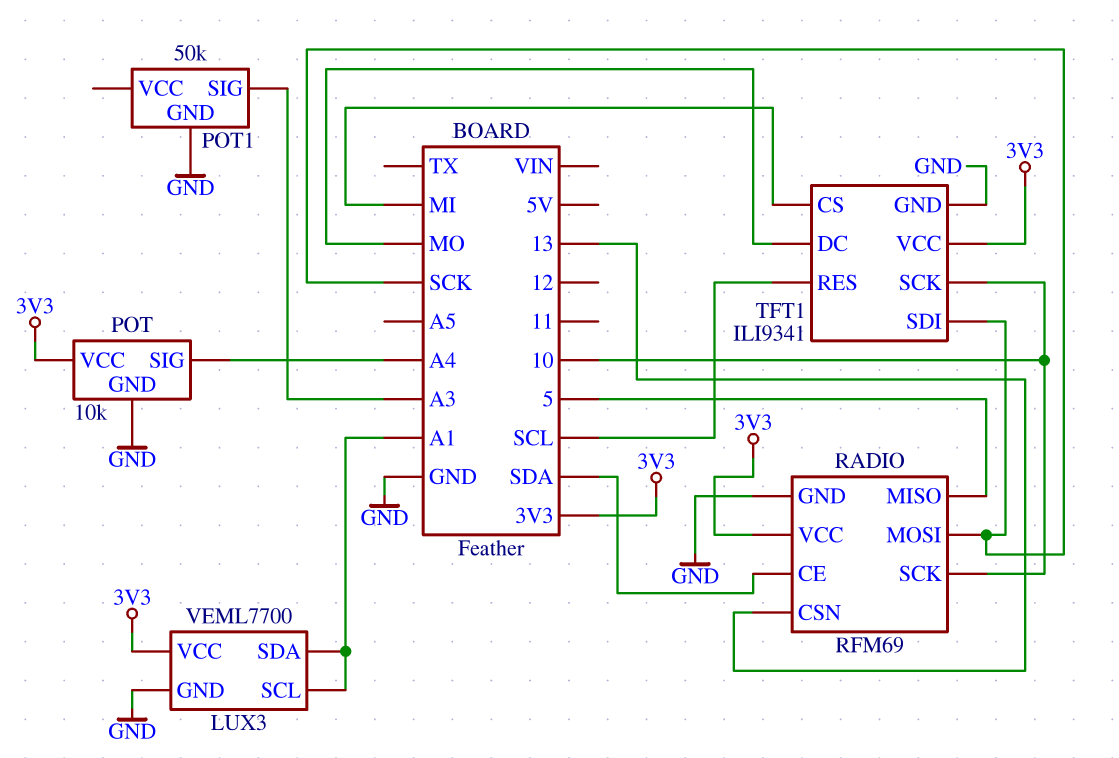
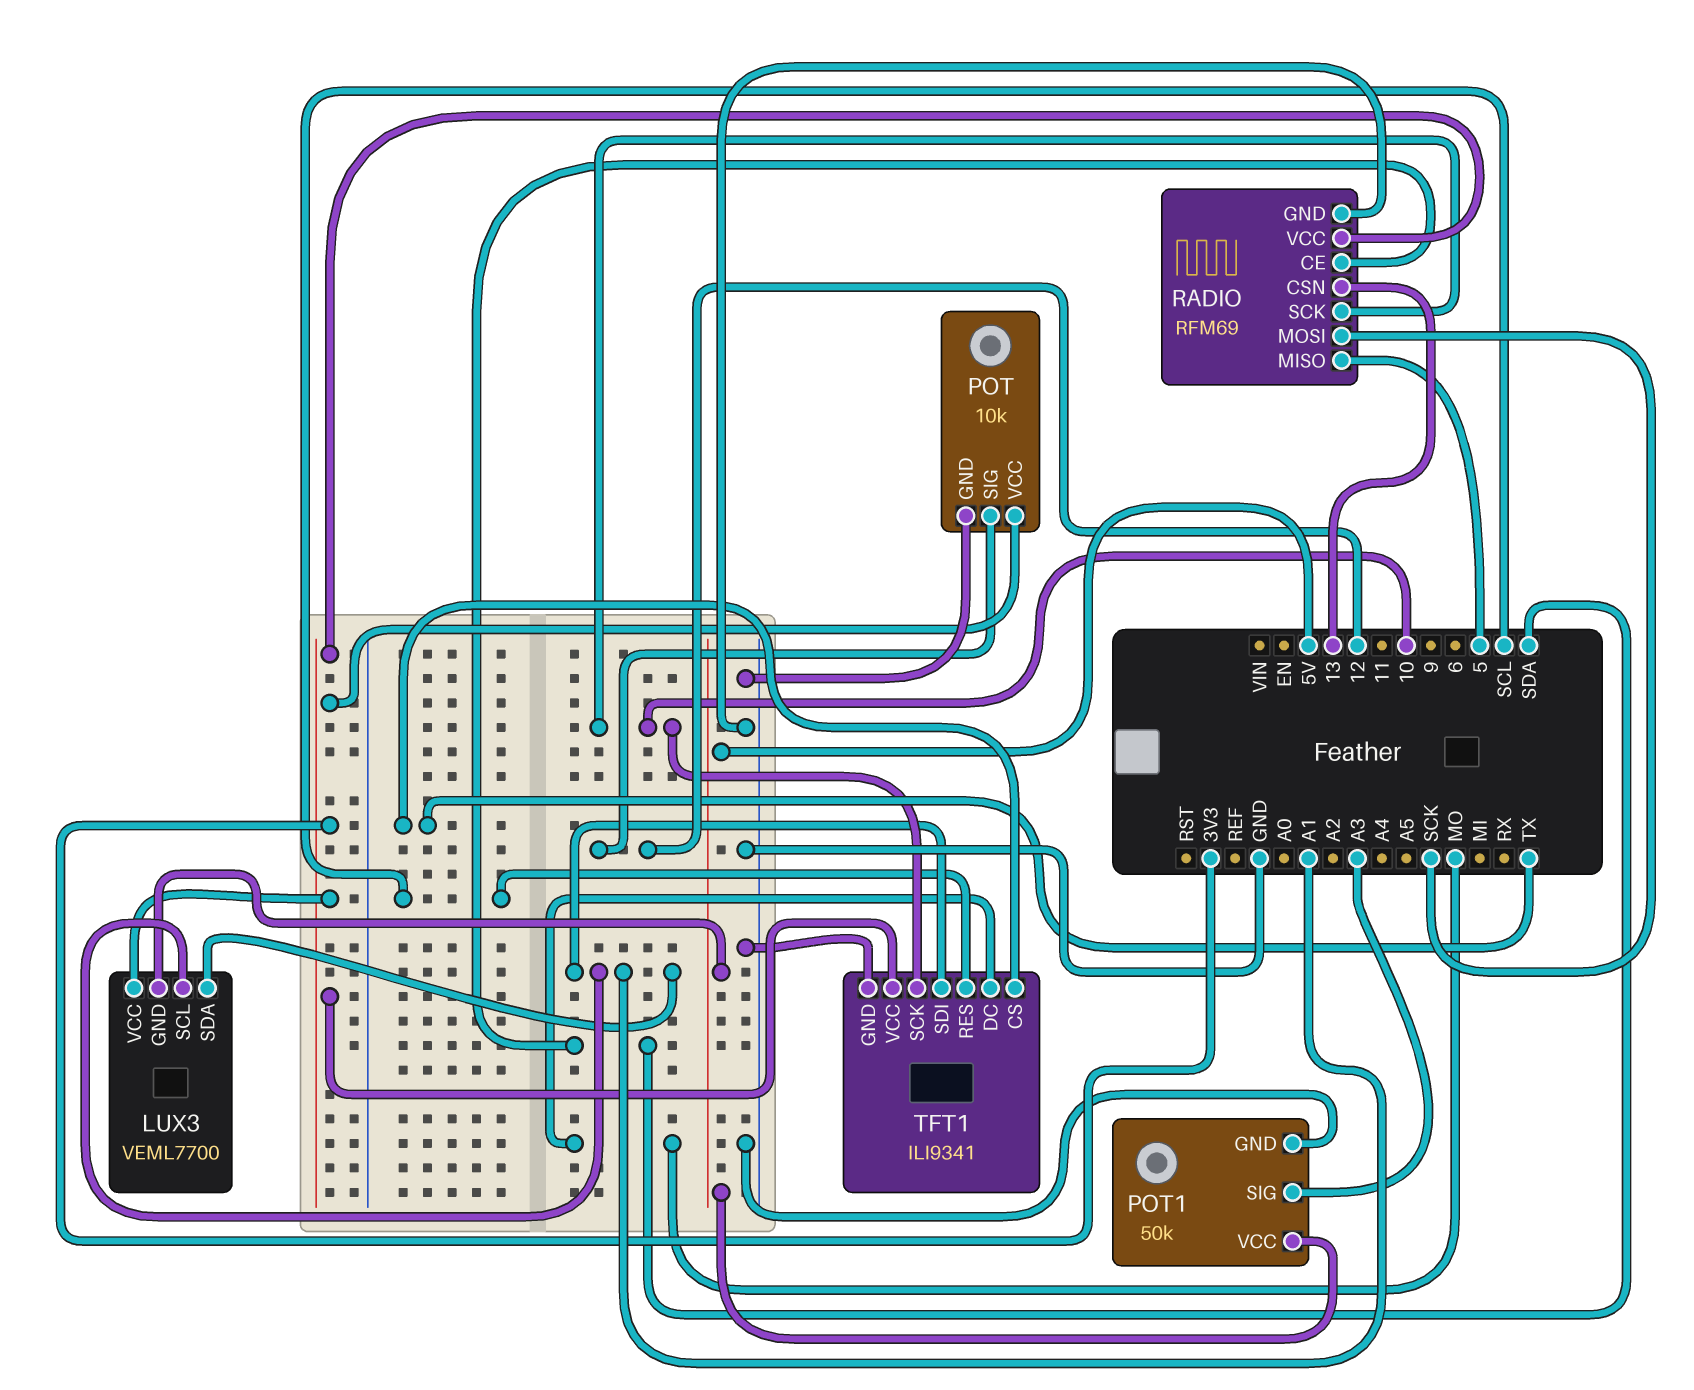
LUX3 pin GND: GND -> 5V
POT pin SIG: A4 -> 12
POT1 pin VCC: none -> 5V
TFT1 pin CS: MI -> TX
TFT1 pin SDI: SCK -> A1

